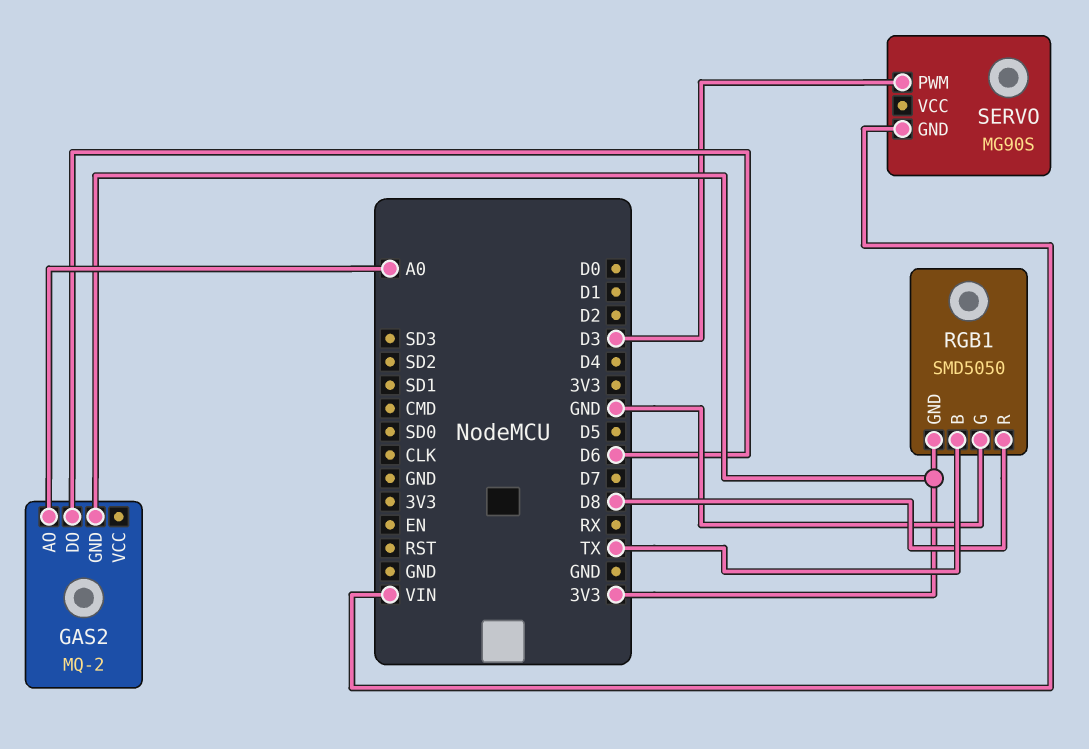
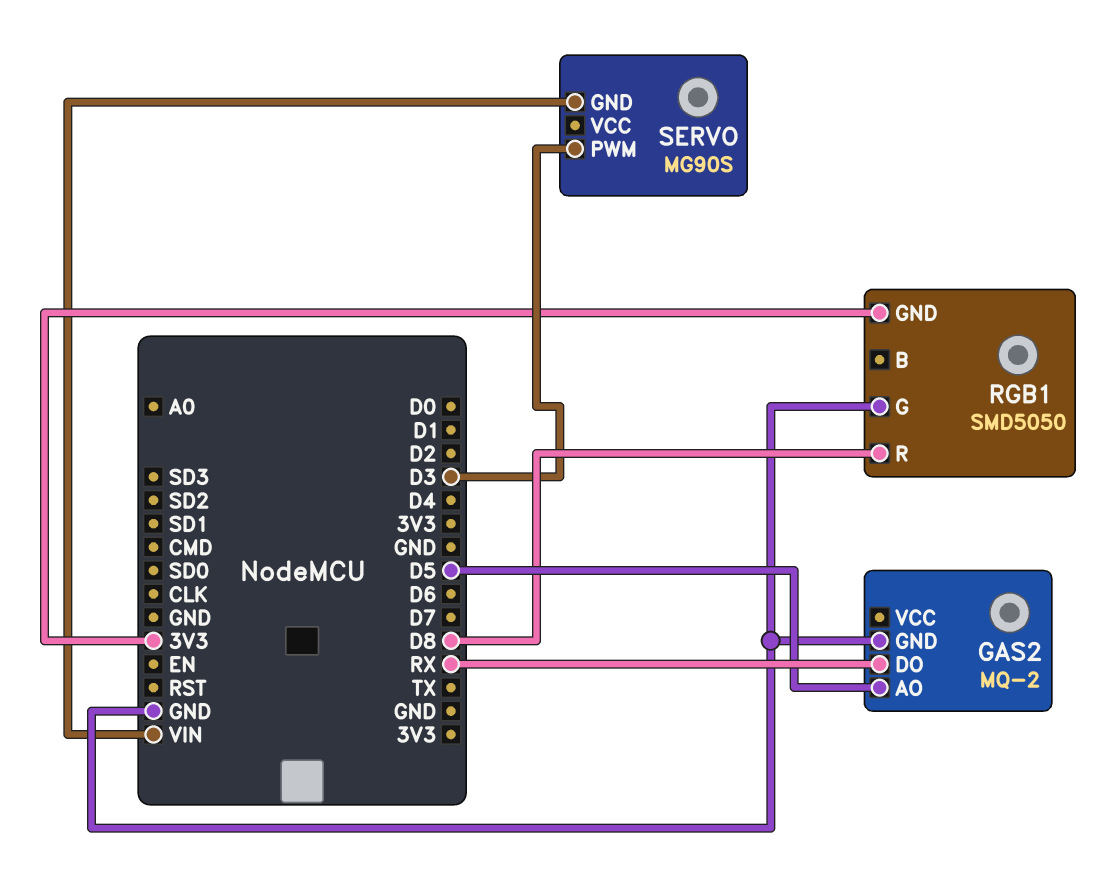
GAS2 pin AO: A0 -> D5
GAS2 pin DO: D6 -> RX
GAS2 pin GND: 3V3 -> GND
RGB1 pin B: TX -> none

